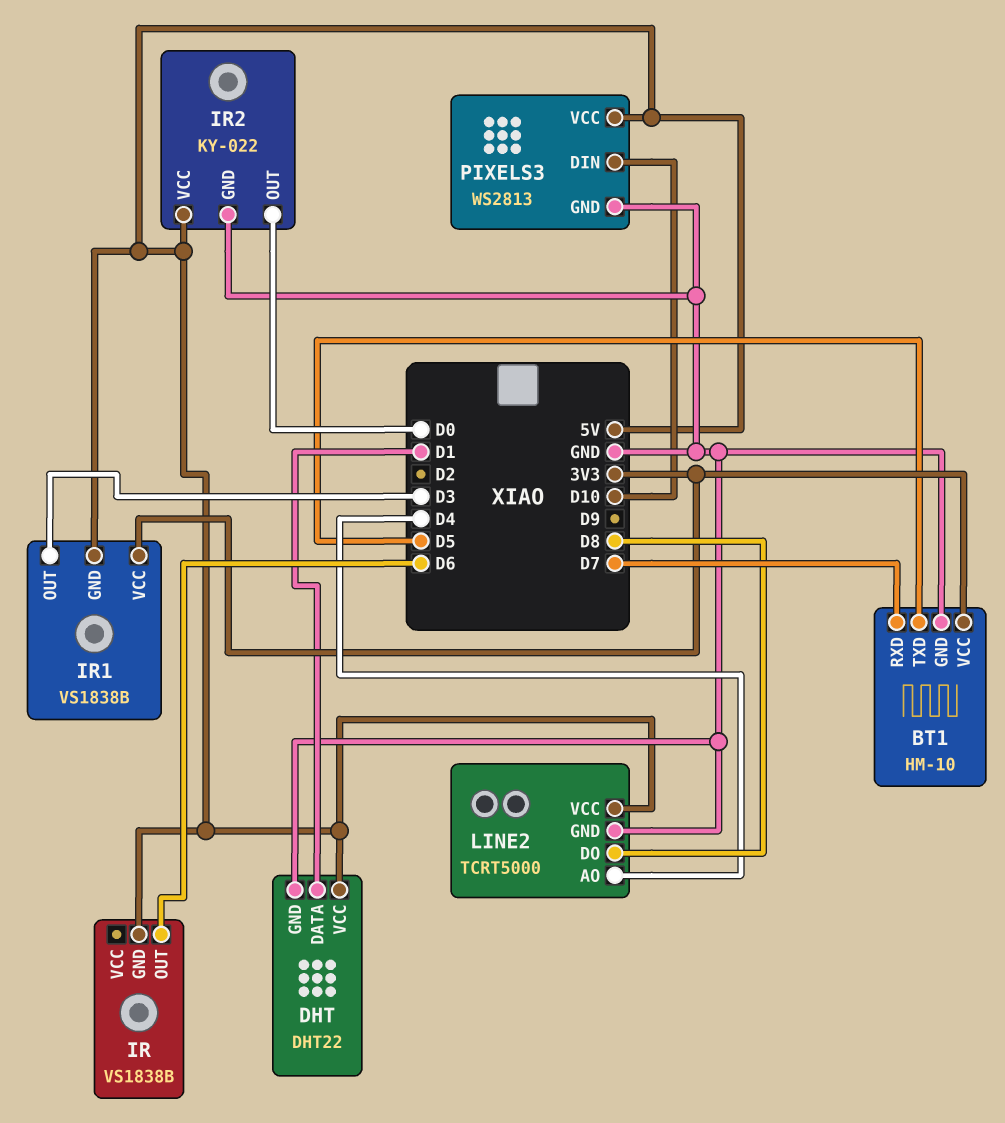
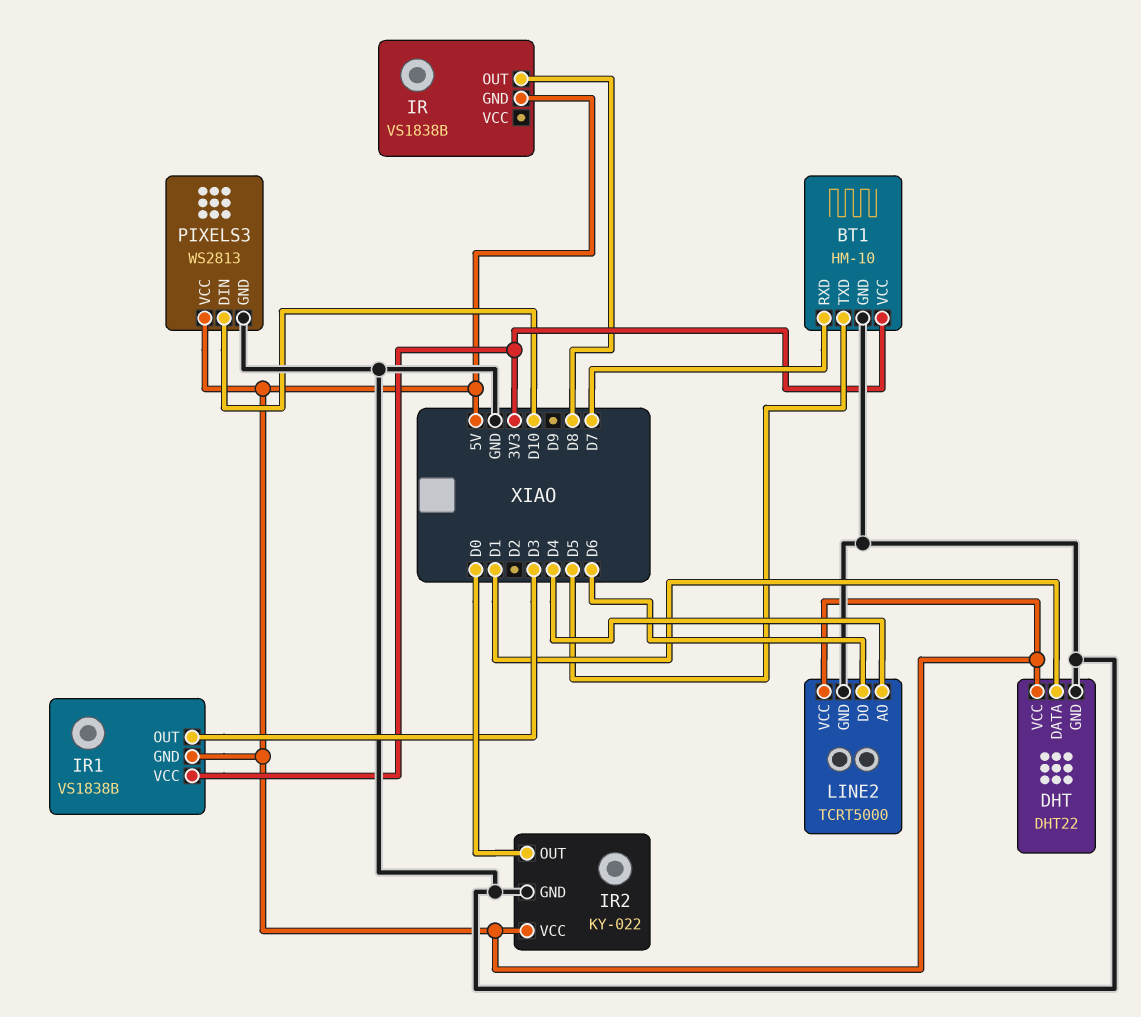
IR pin OUT: D6 -> D8
LINE2 pin DO: D8 -> D6

